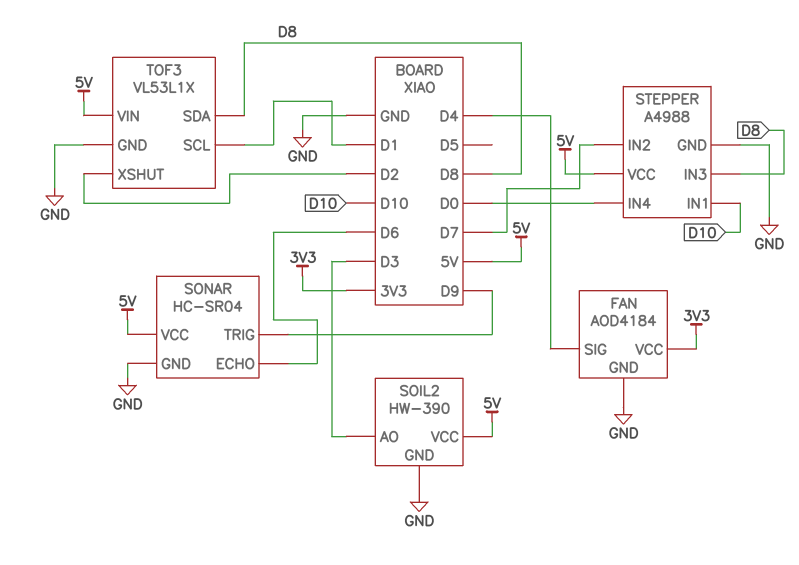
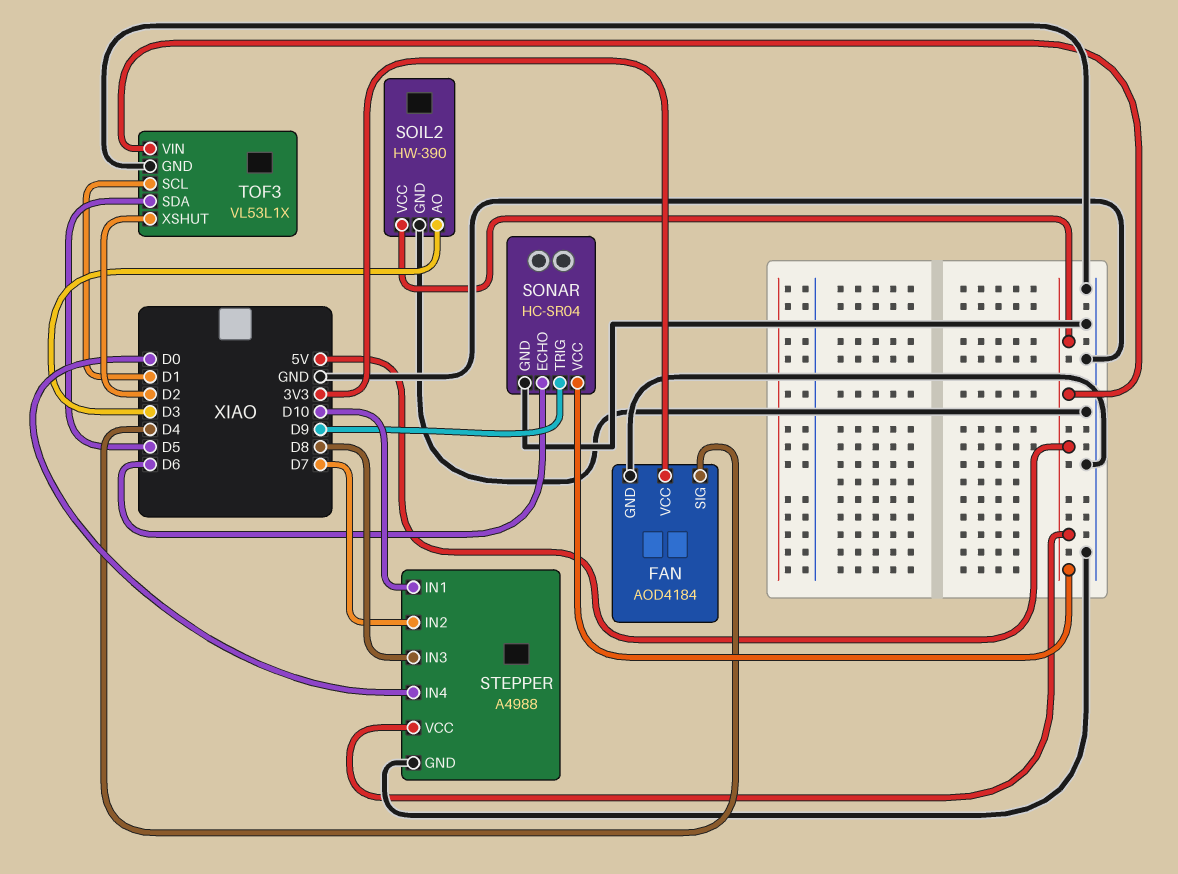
TOF3 pin SDA: D8 -> D5

